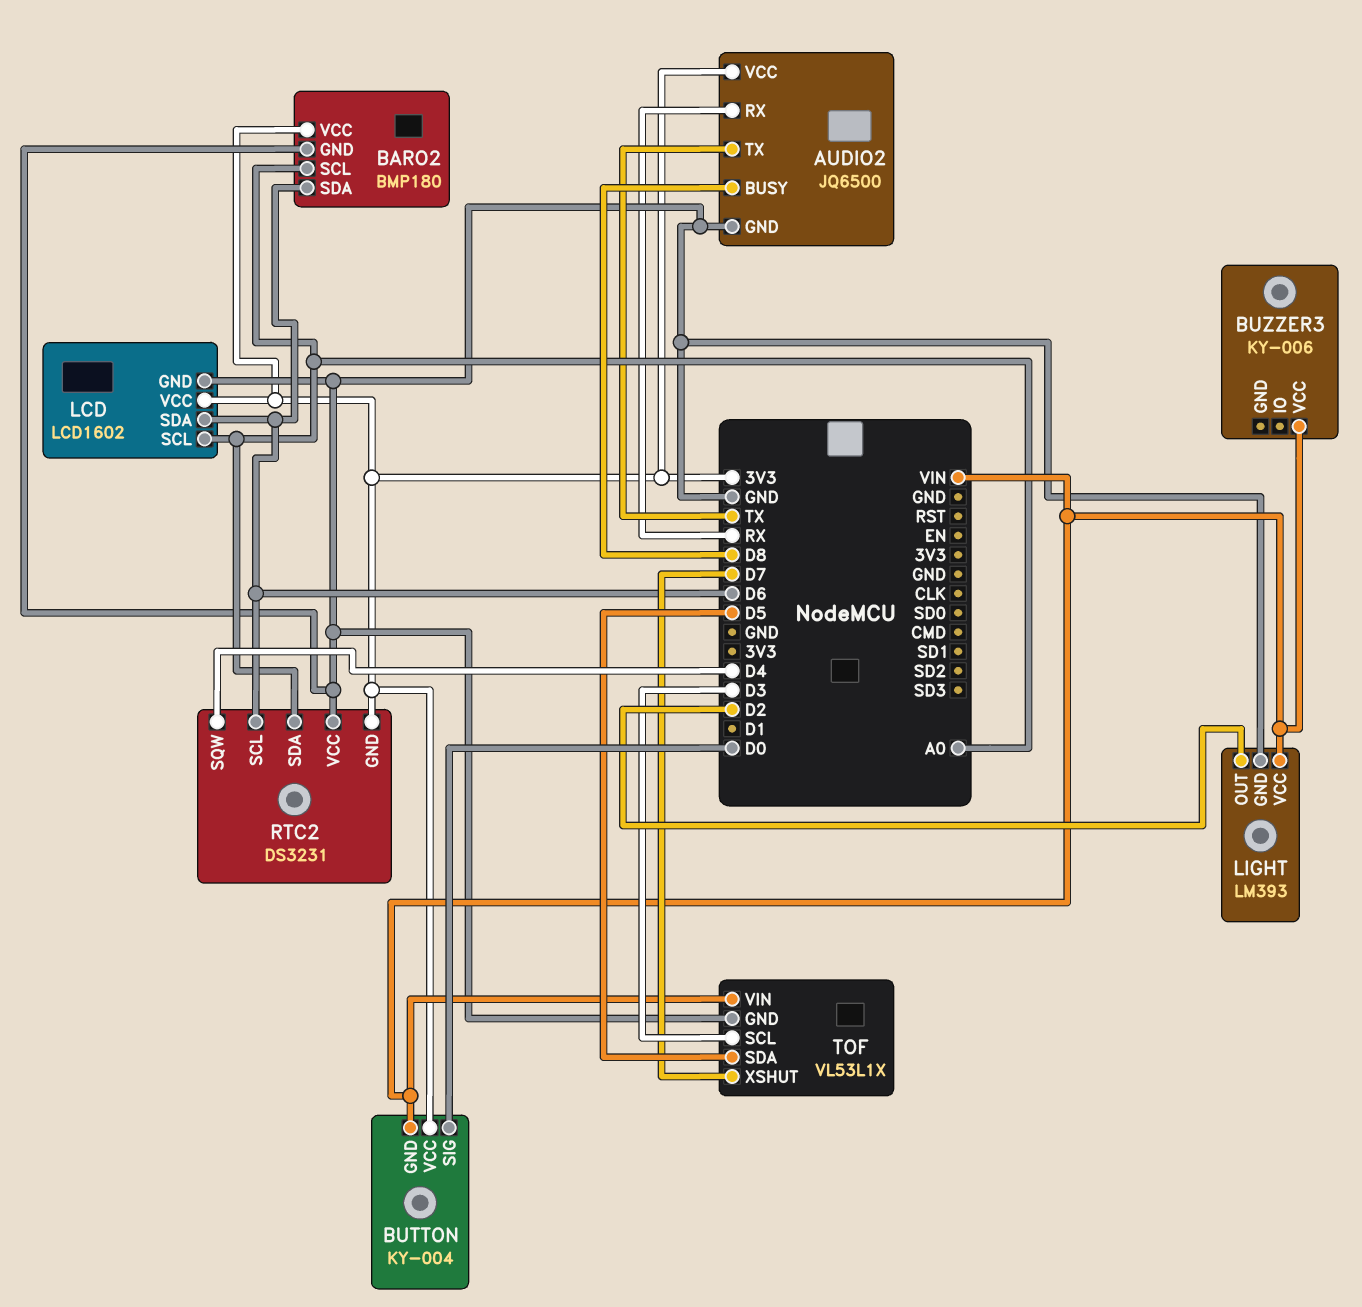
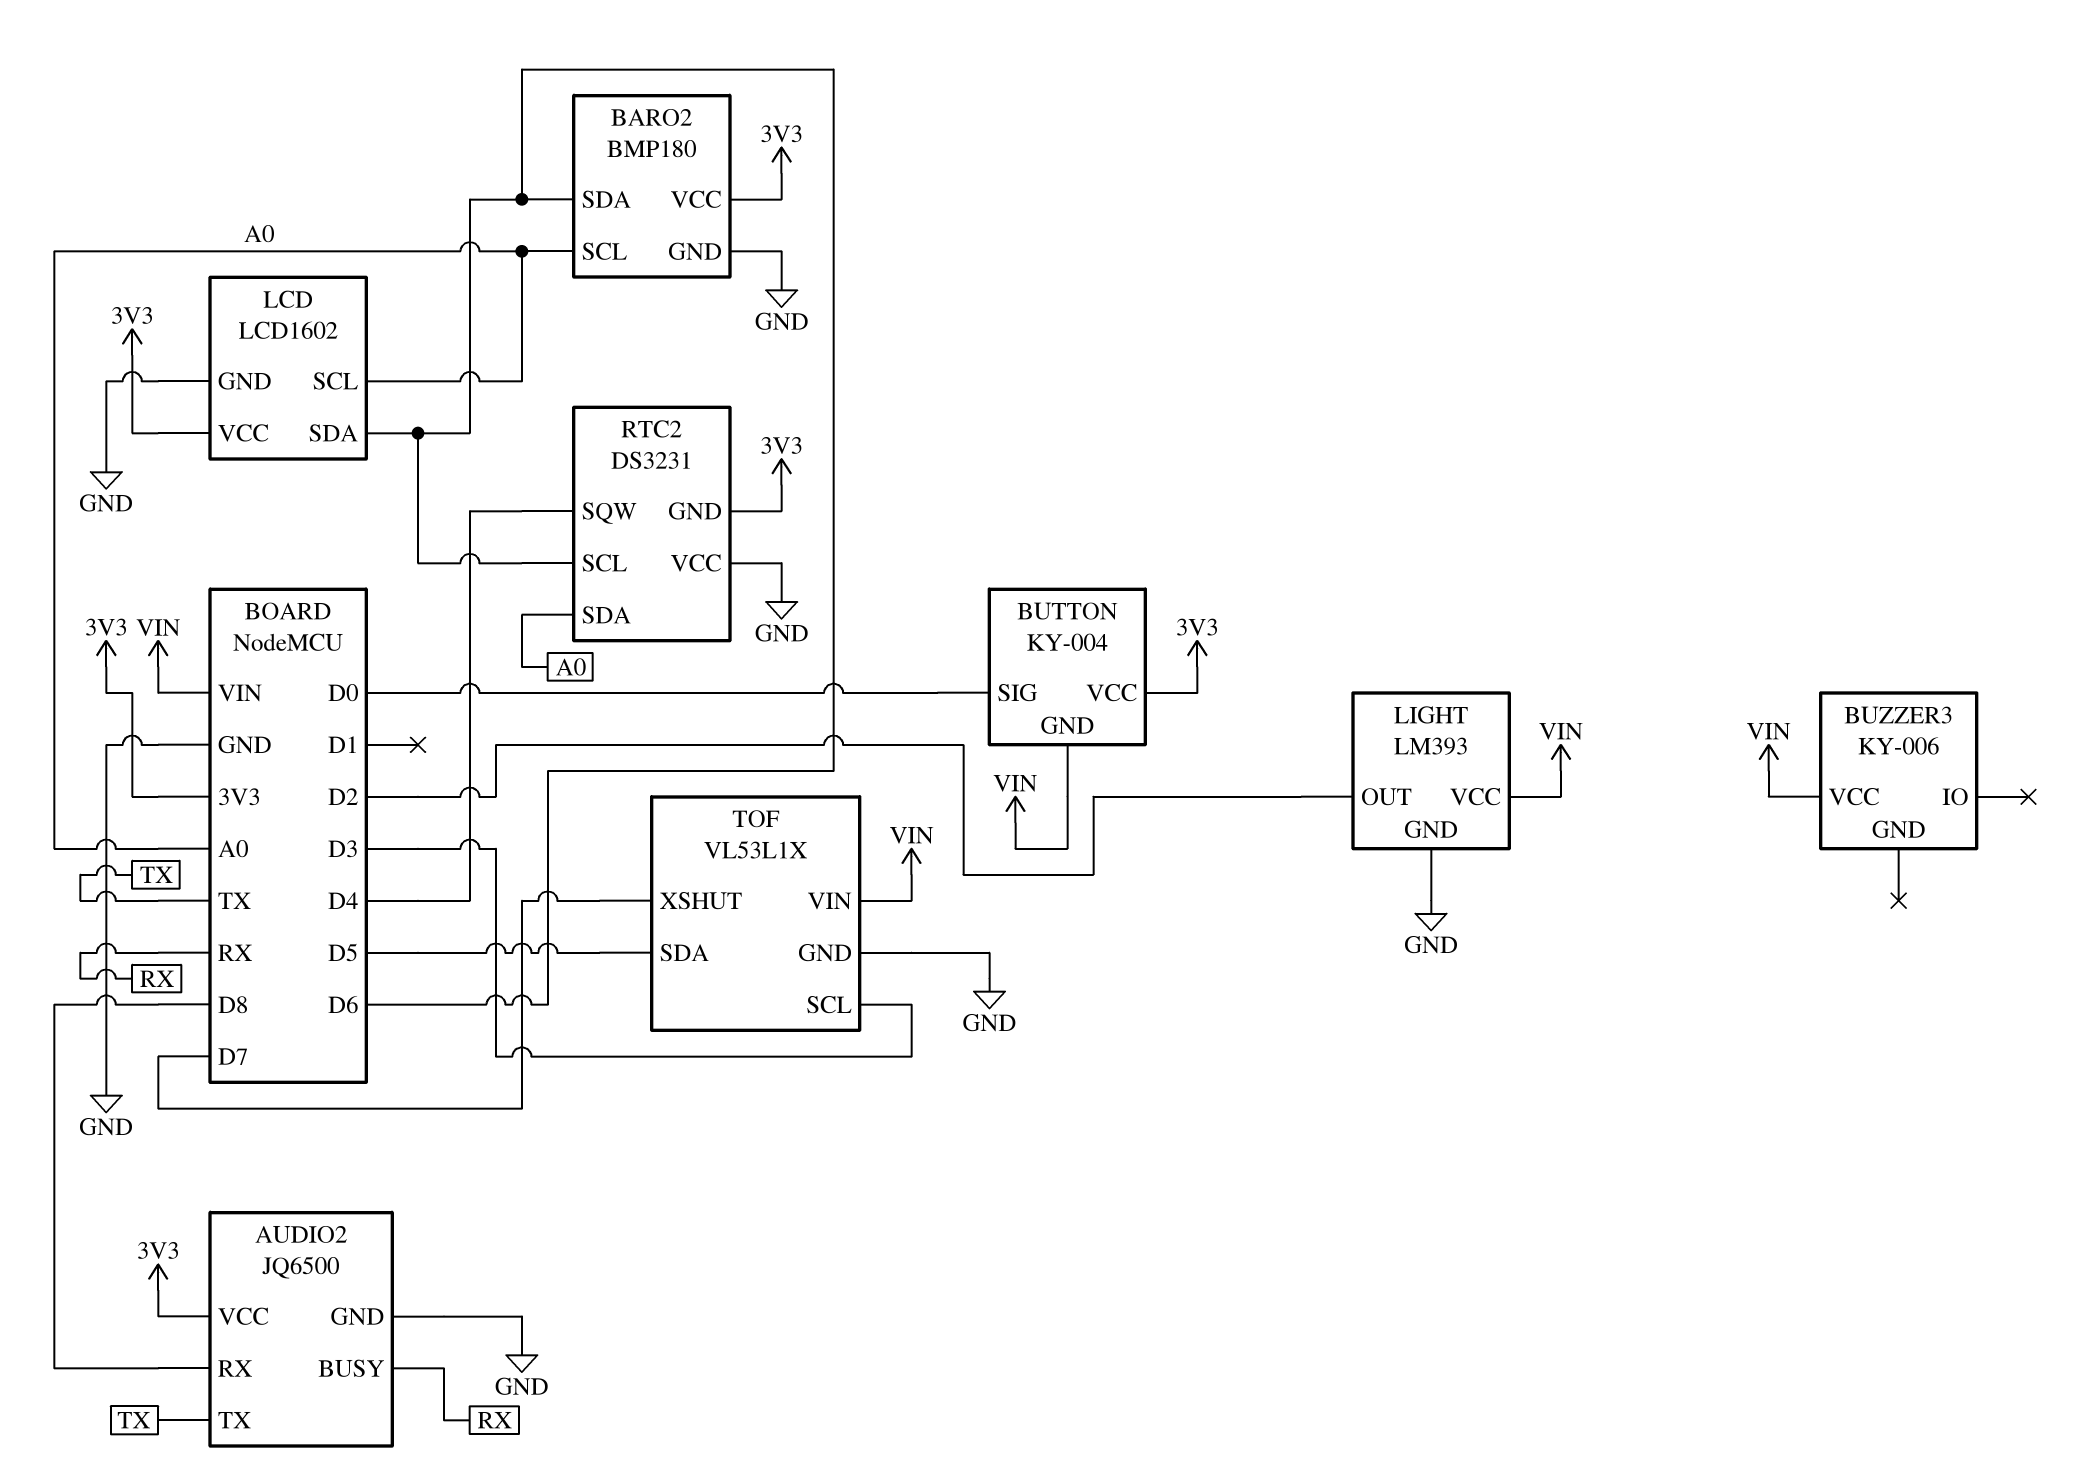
AUDIO2 pin BUSY: D8 -> RX
AUDIO2 pin RX: RX -> D8

